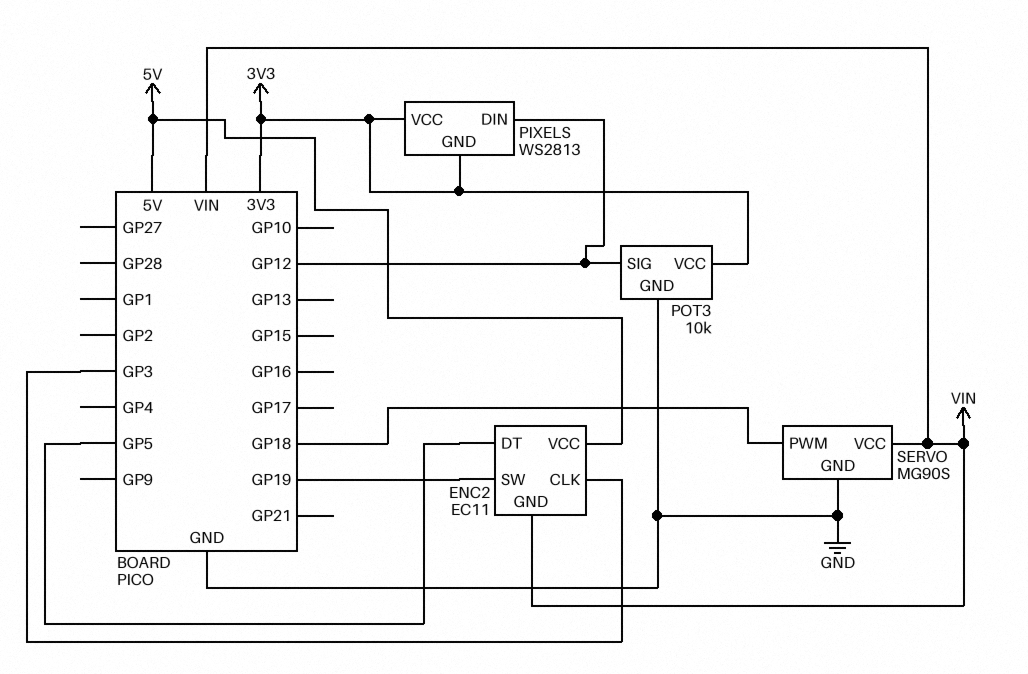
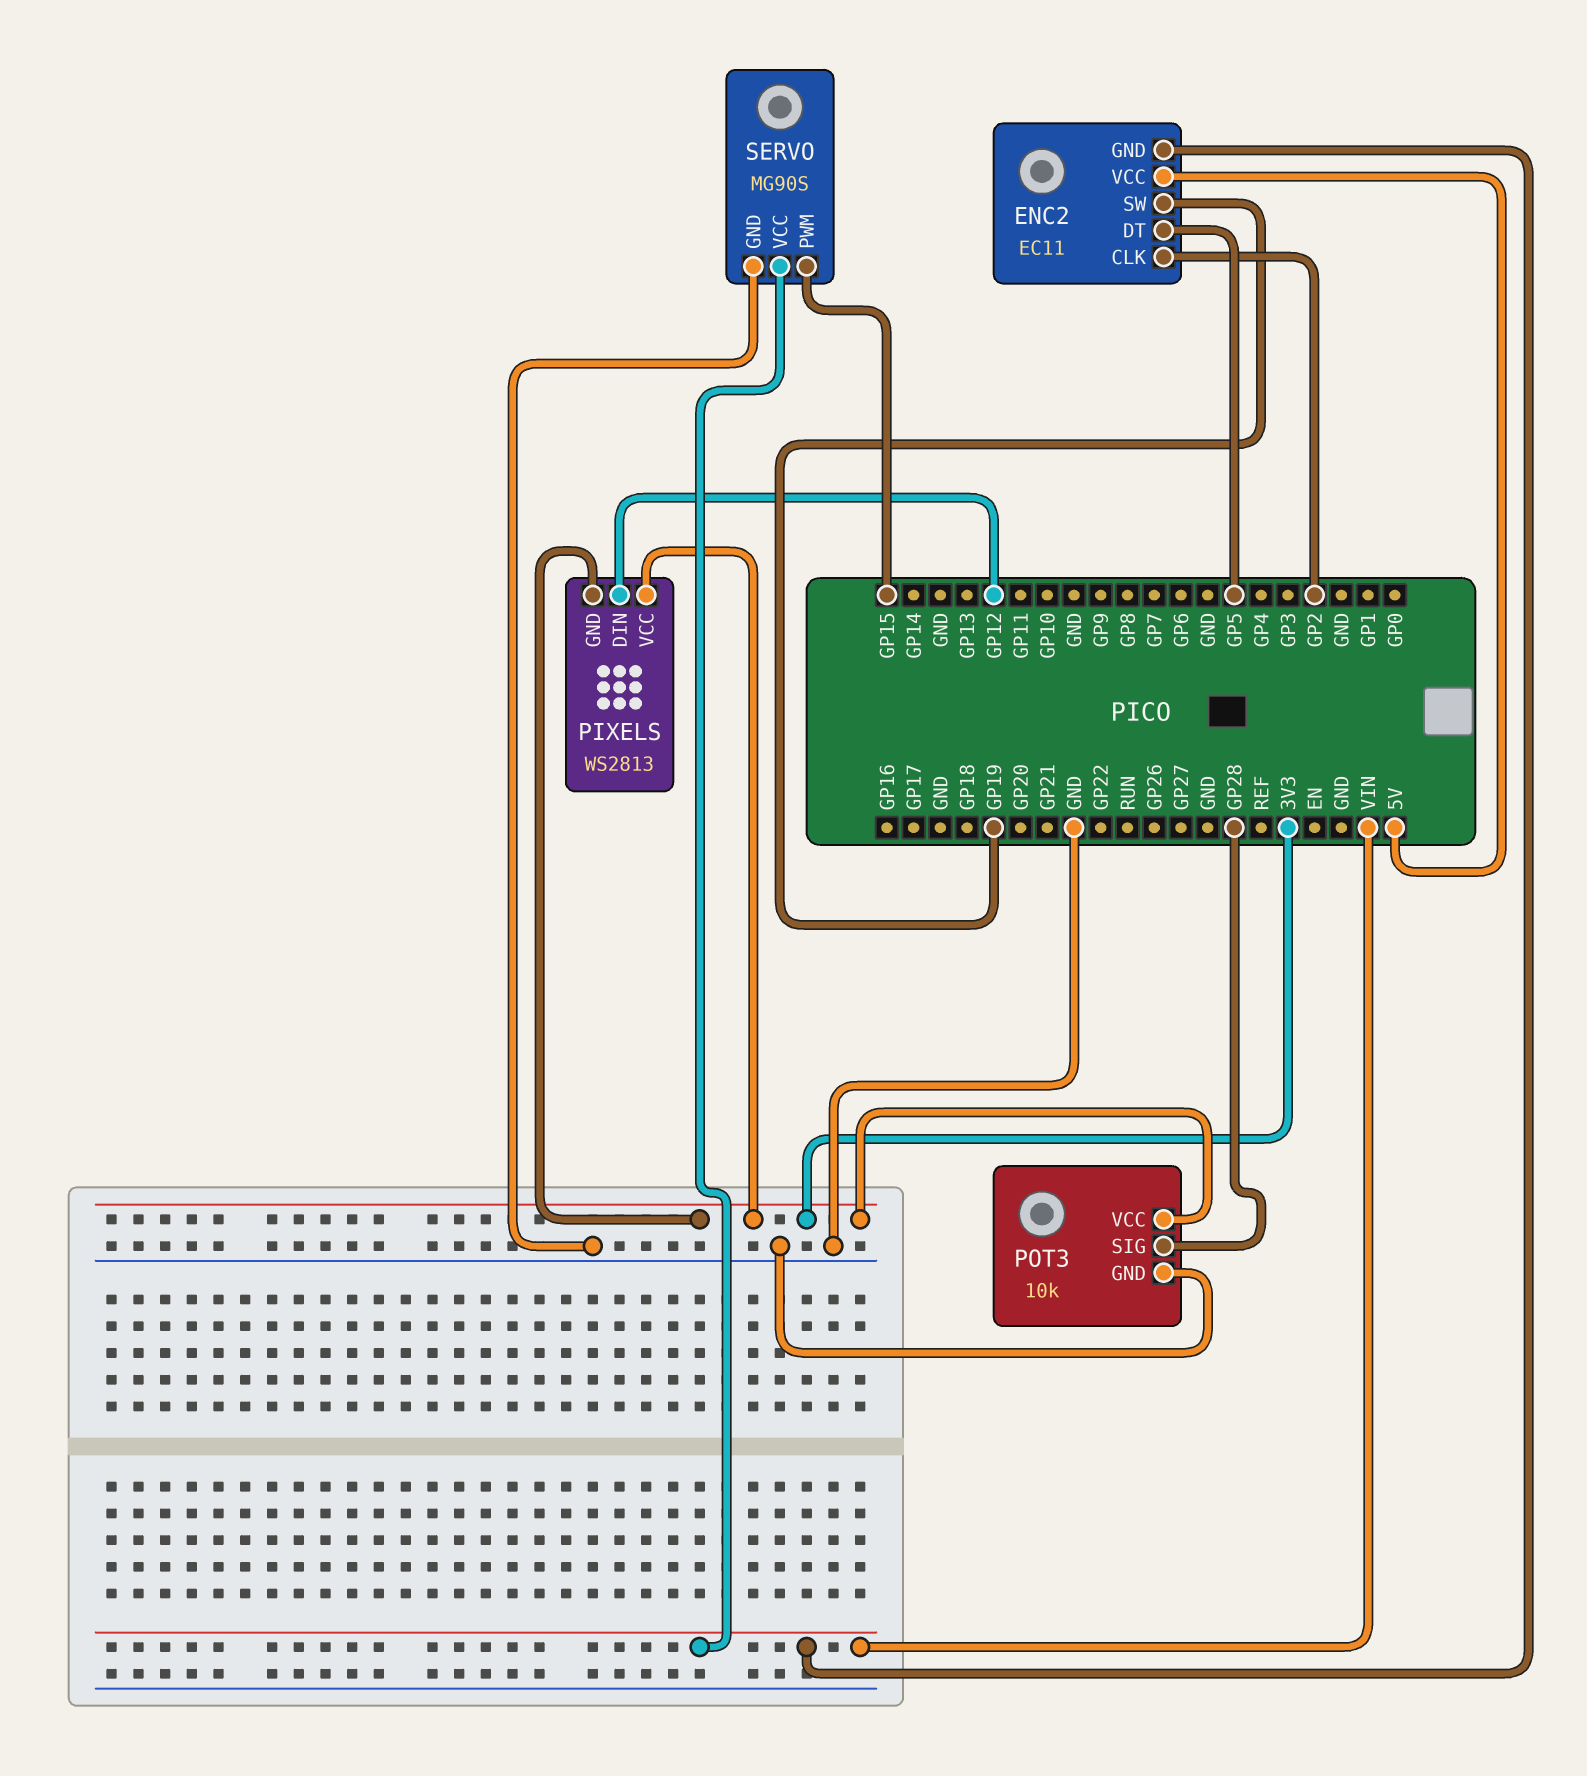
ENC2 pin CLK: GP3 -> GP2
POT3 pin SIG: GP12 -> GP28
SERVO pin PWM: GP18 -> GP15

